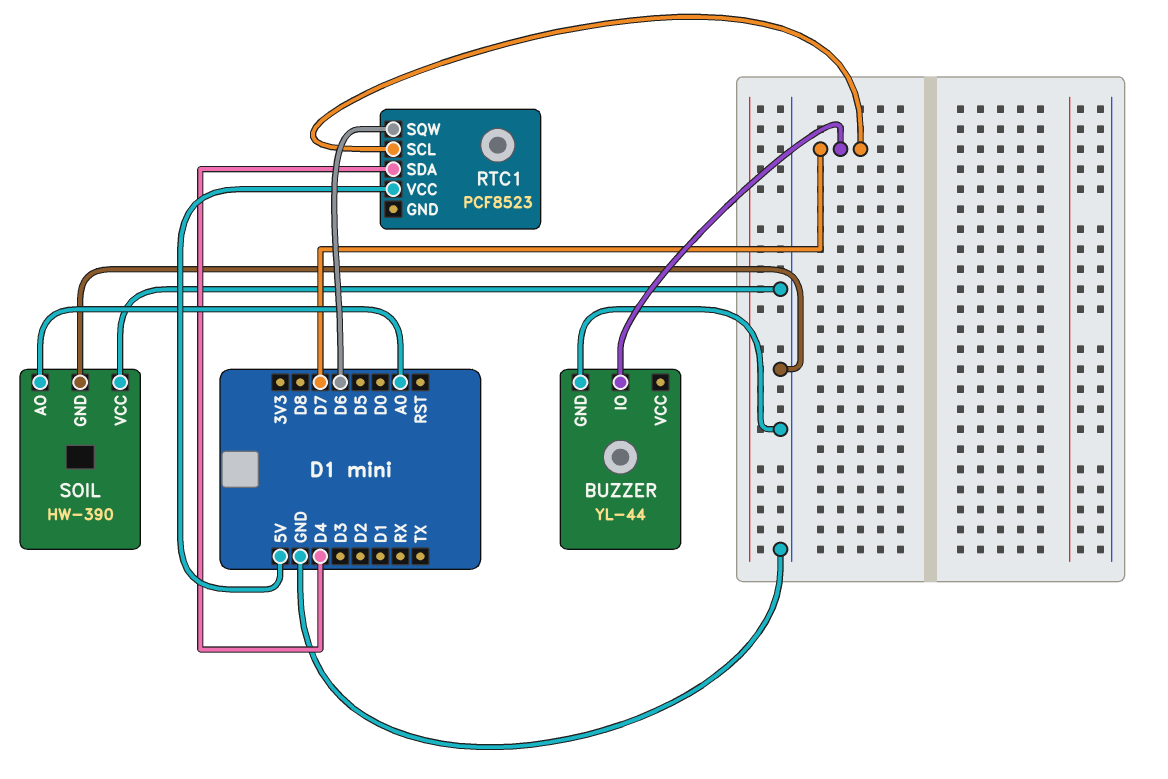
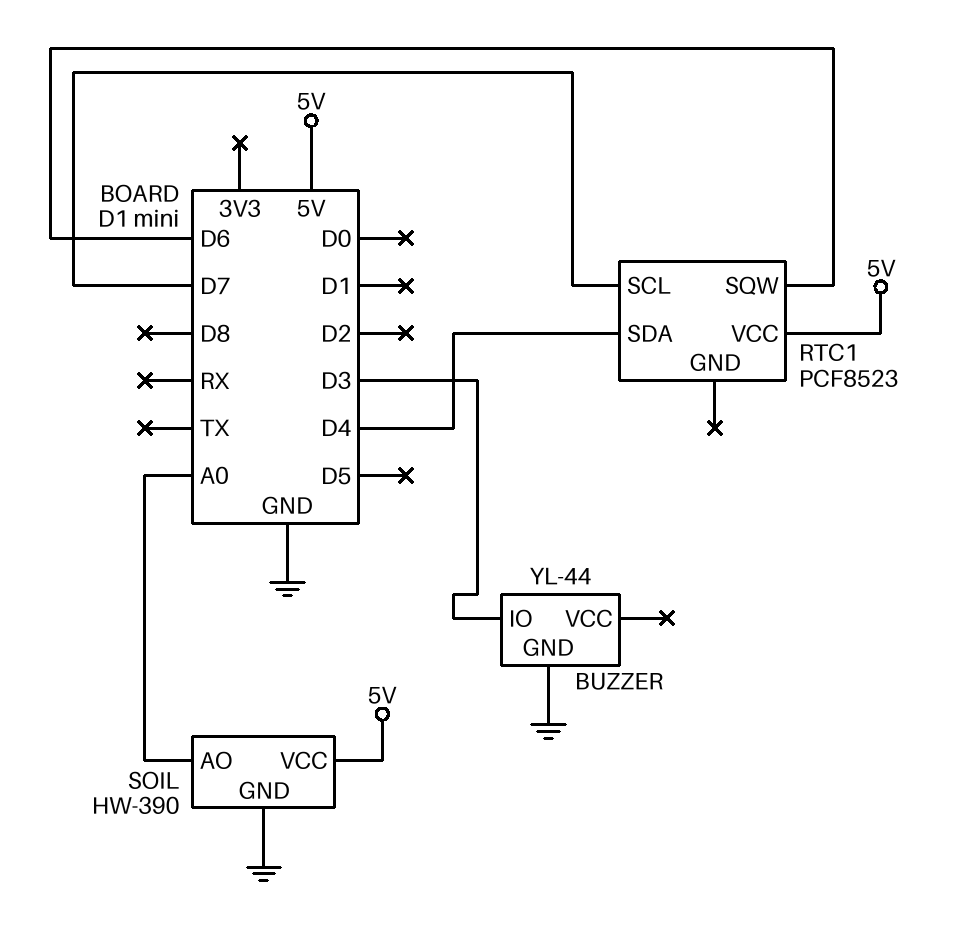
BUZZER pin IO: D7 -> D3
SOIL pin VCC: GND -> 5V

